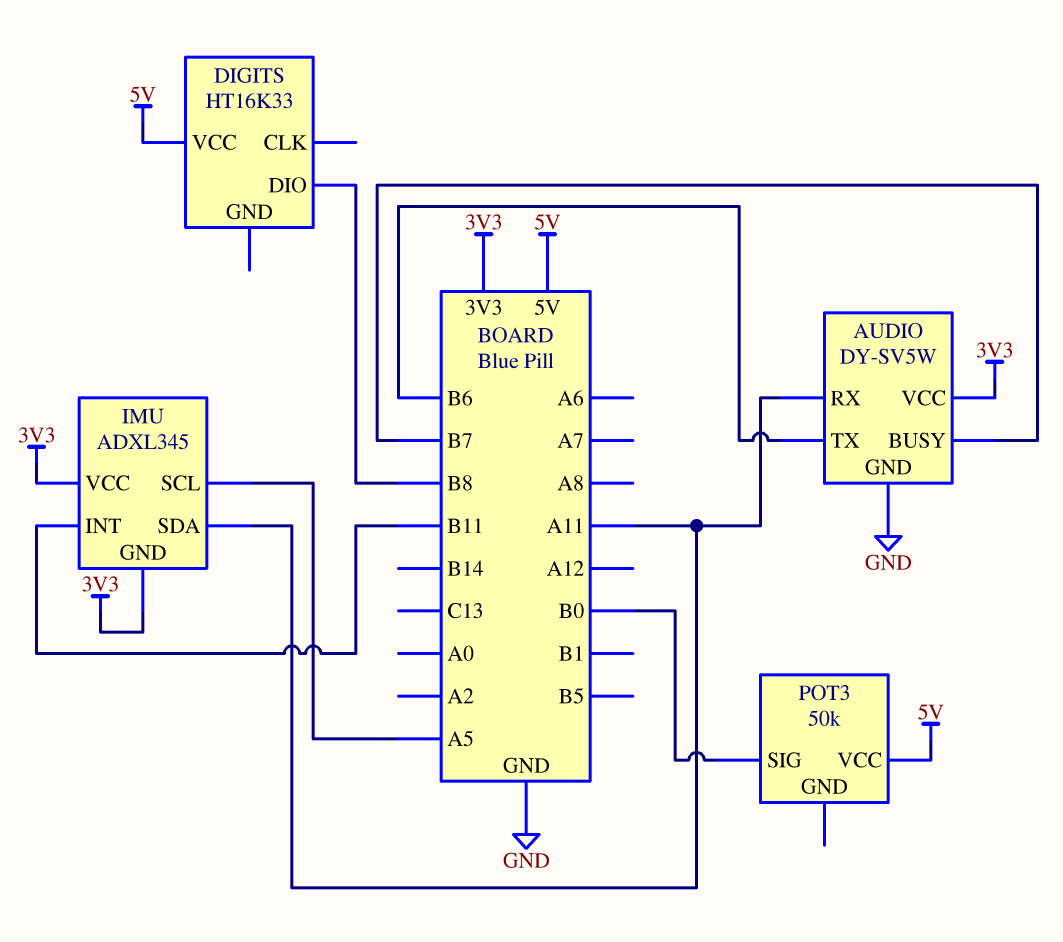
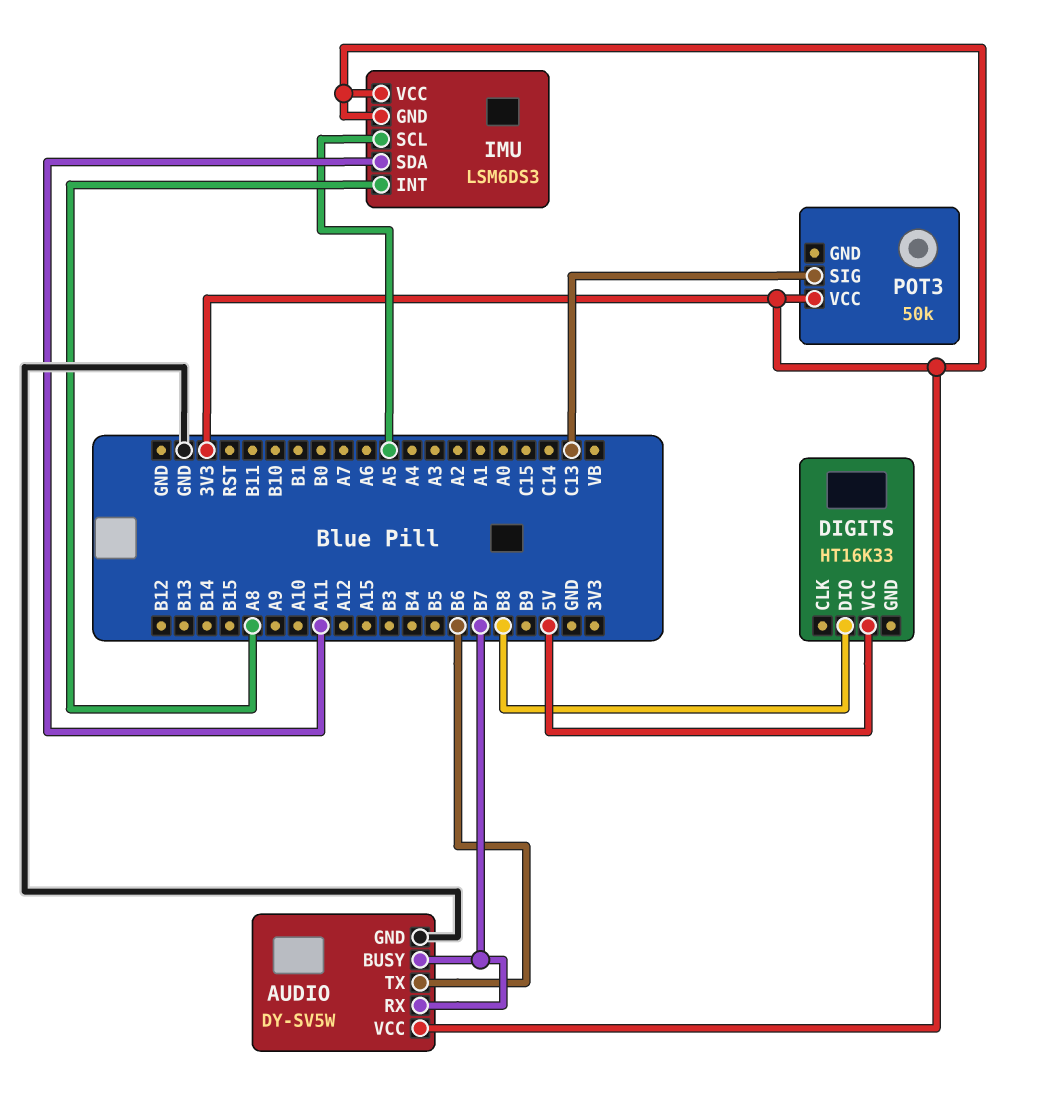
AUDIO pin RX: A11 -> B7
IMU: ADXL345 -> LSM6DS3
IMU pin INT: B11 -> A8
POT3 pin SIG: B0 -> C13
POT3 pin VCC: 5V -> 3V3

